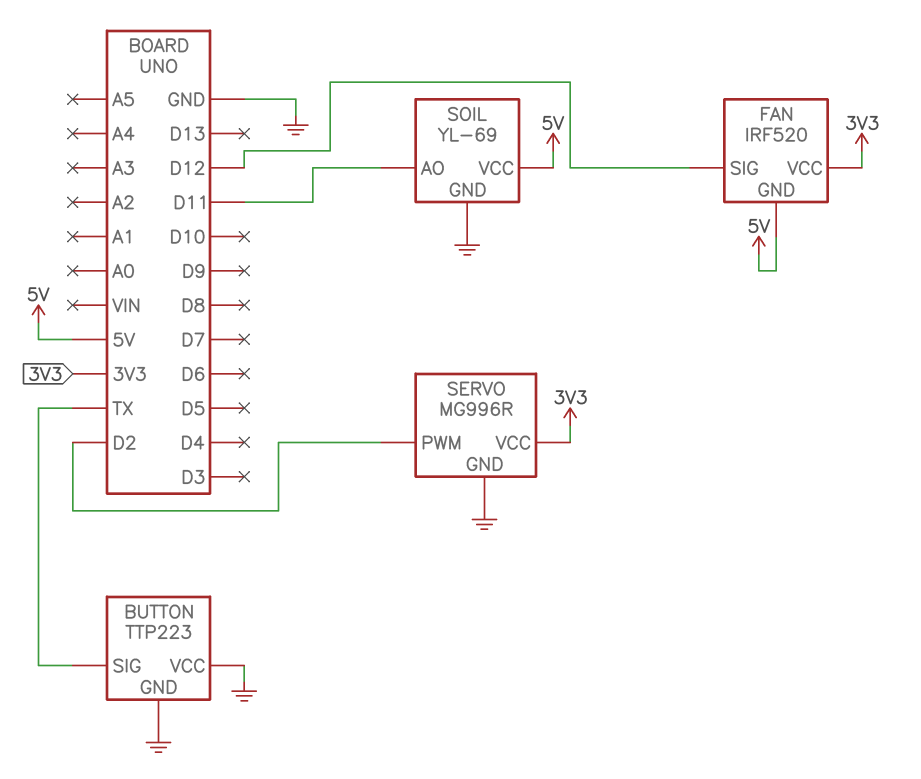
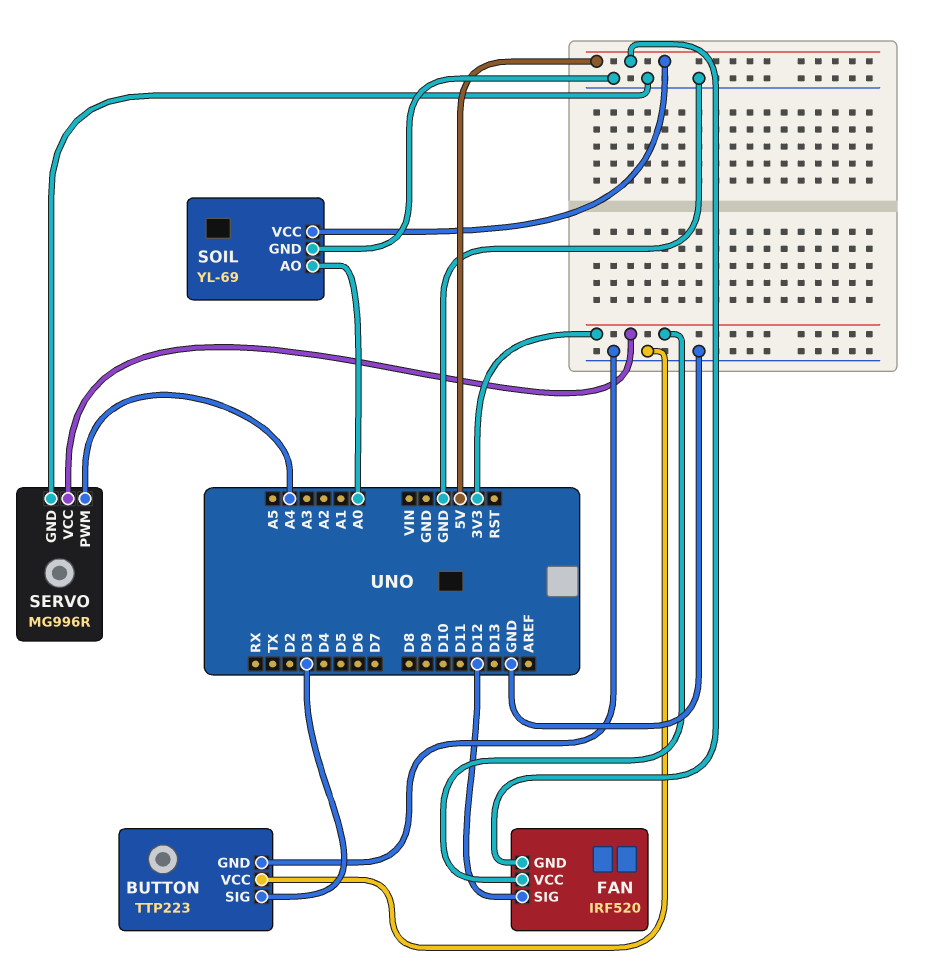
BUTTON pin SIG: TX -> D3
SERVO pin PWM: D2 -> A4
SOIL pin AO: D11 -> A0

